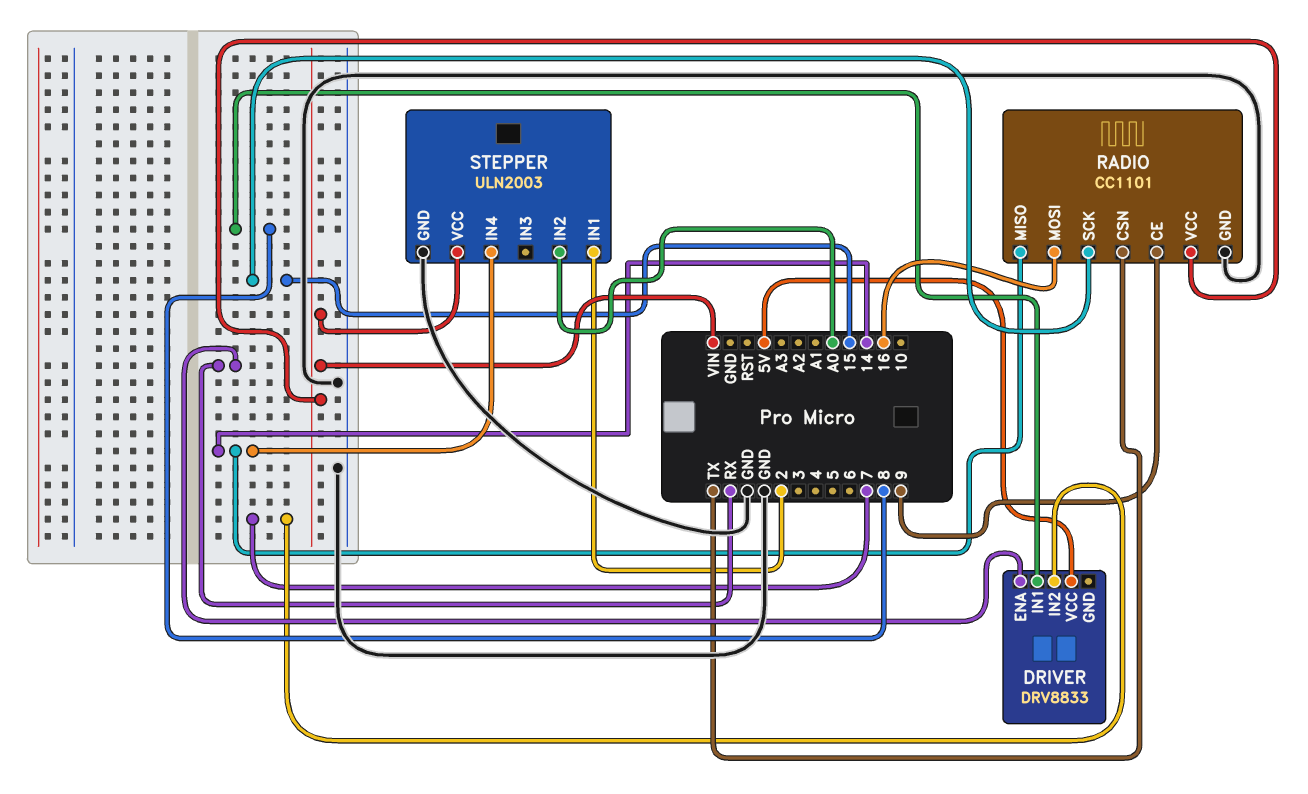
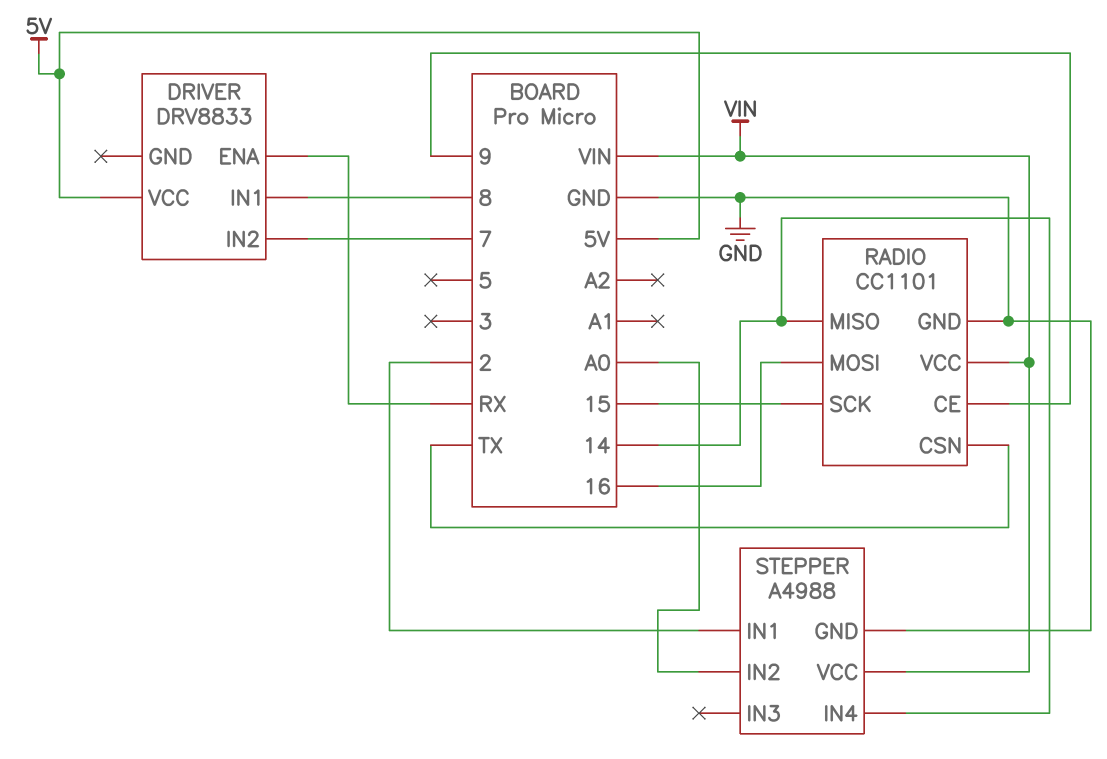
STEPPER: ULN2003 -> A4988

